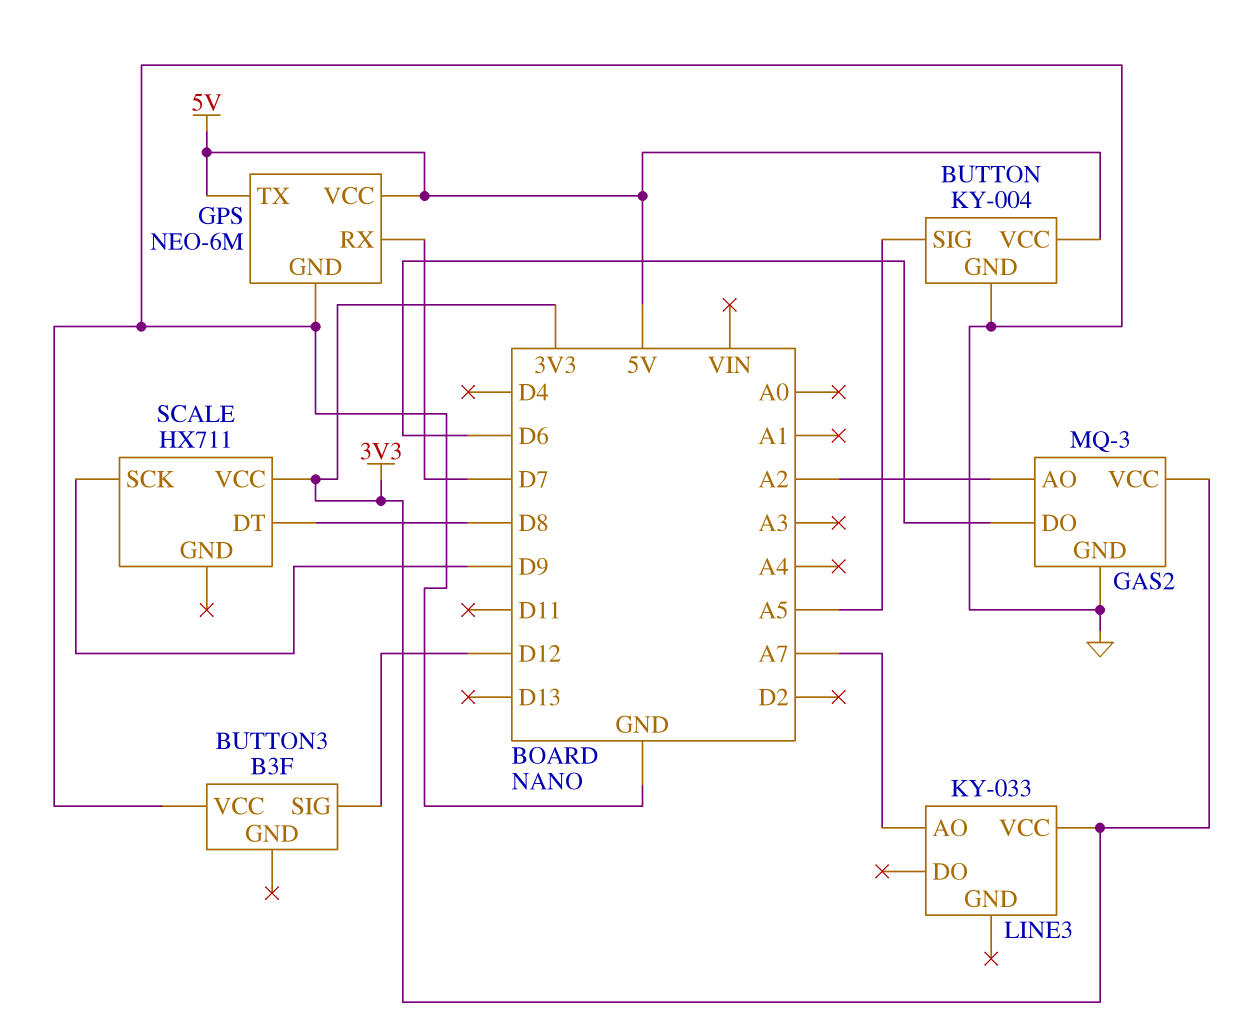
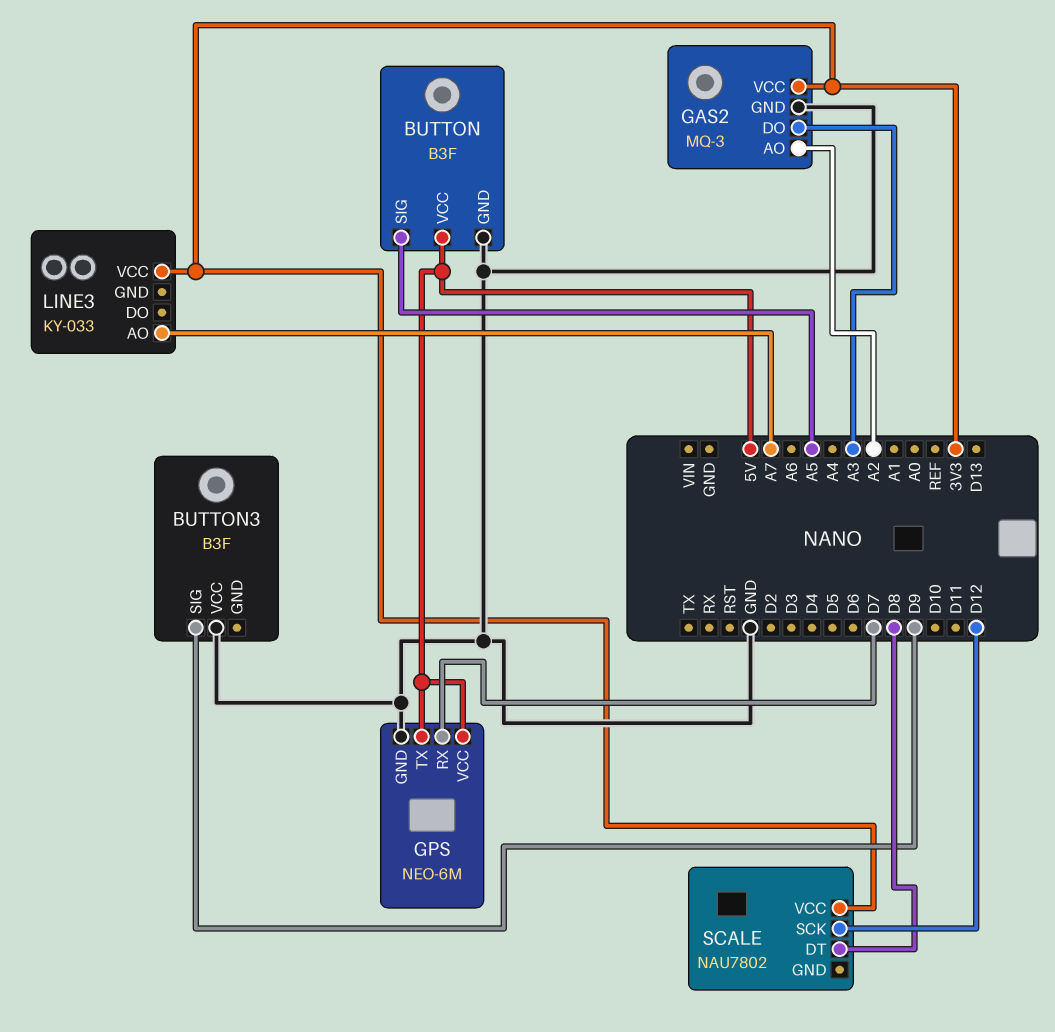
BUTTON: KY-004 -> B3F
BUTTON3 pin SIG: D12 -> D9
GAS2 pin DO: D6 -> A3
SCALE: HX711 -> NAU7802
SCALE pin SCK: D9 -> D12

